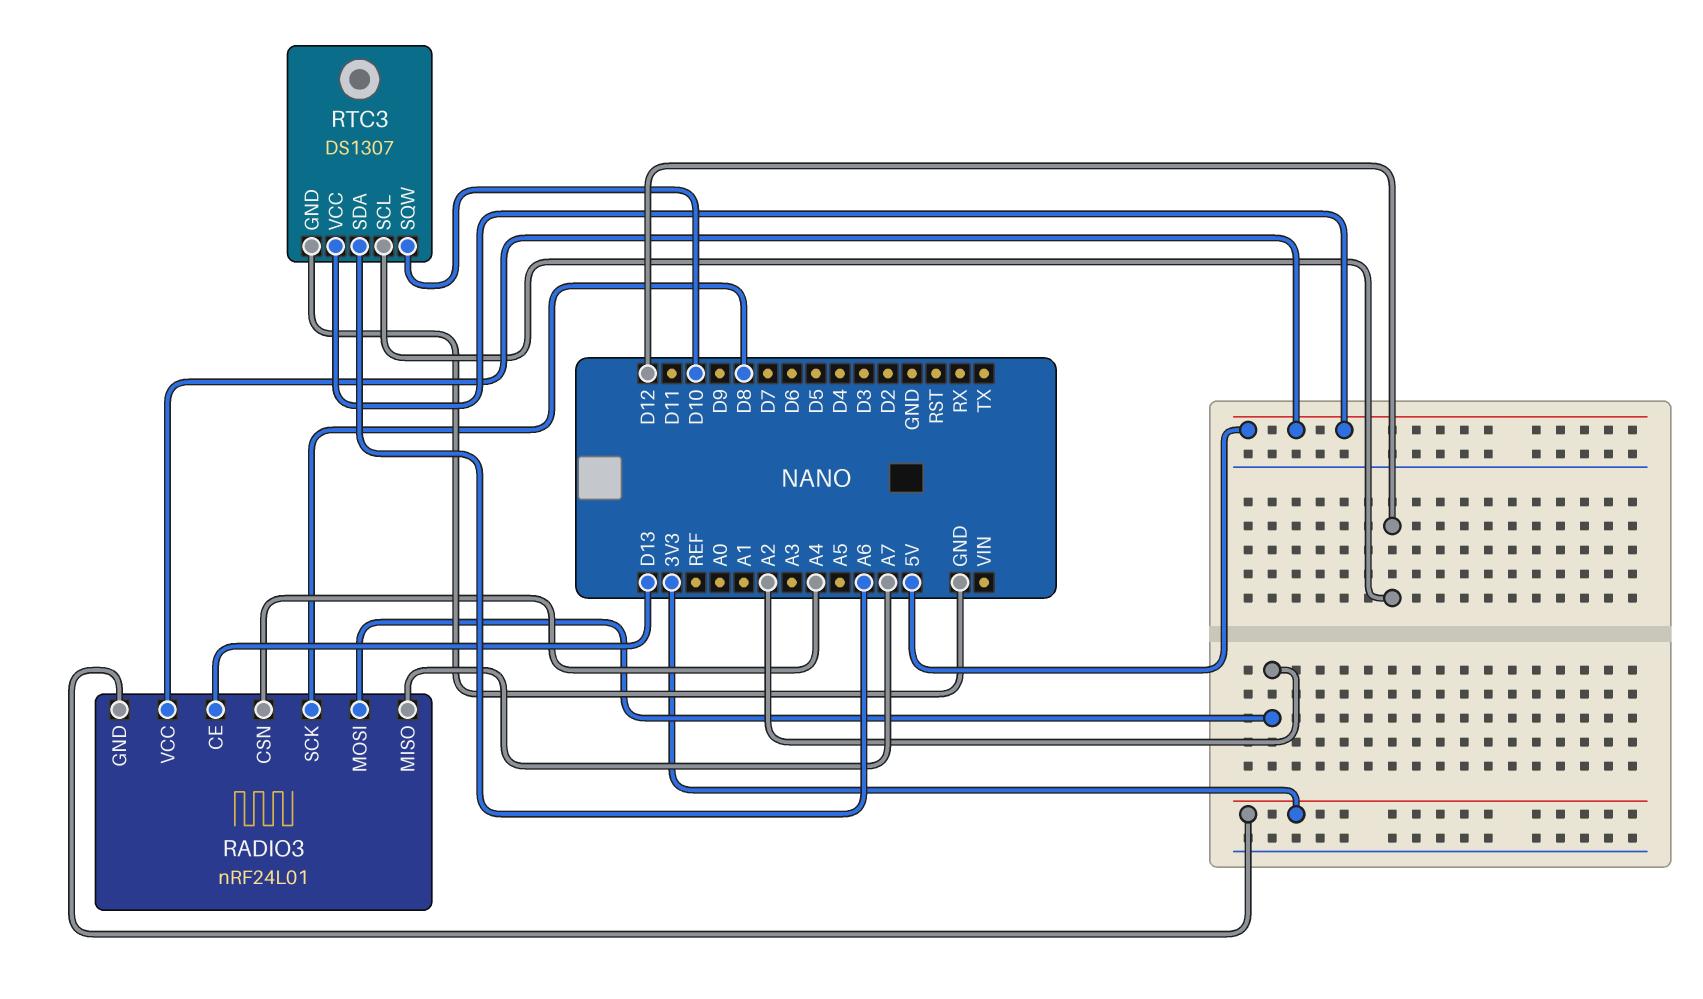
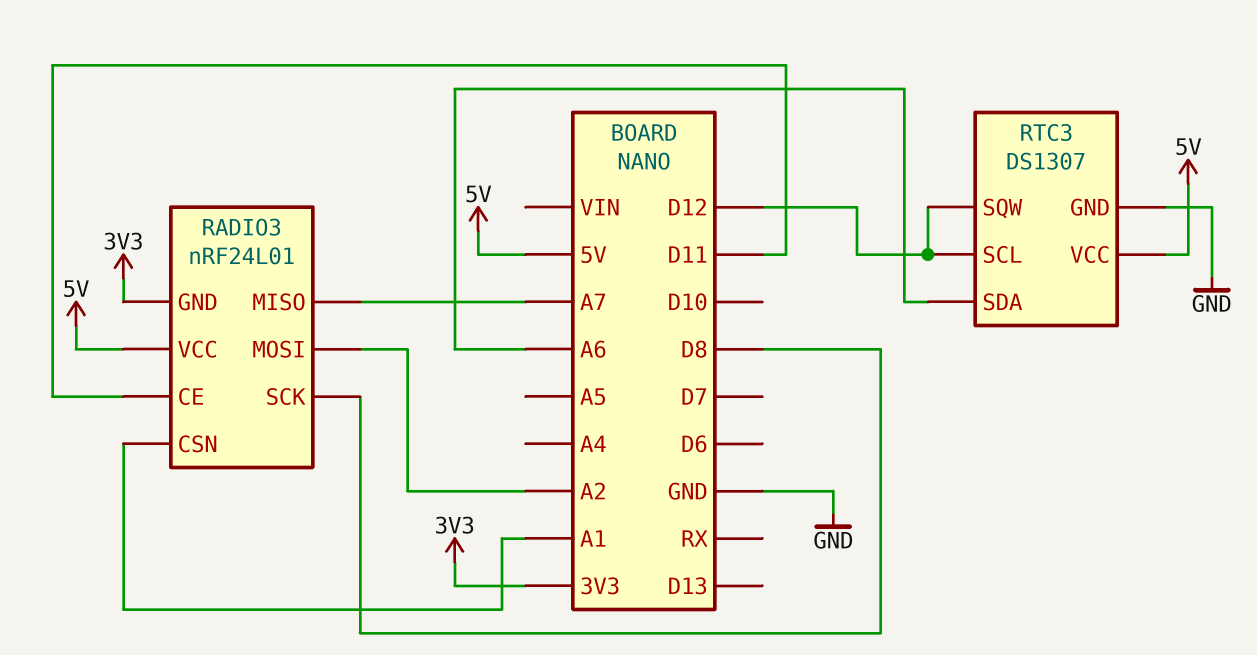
RADIO3 pin CE: D13 -> D11
RADIO3 pin CSN: A4 -> A1
RTC3 pin SQW: D10 -> D12

